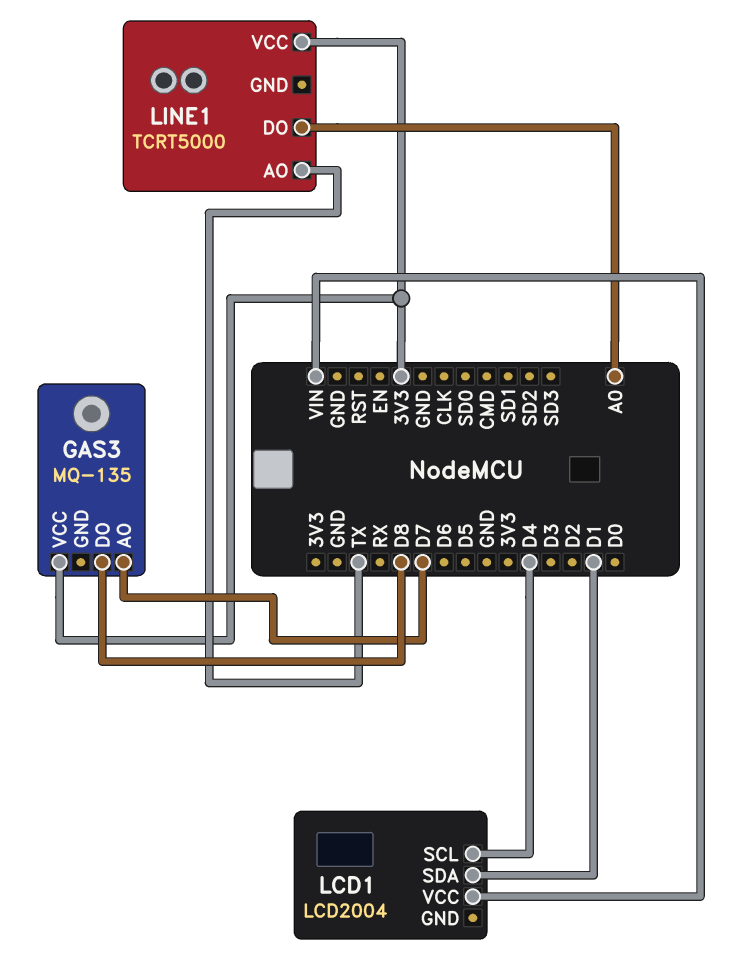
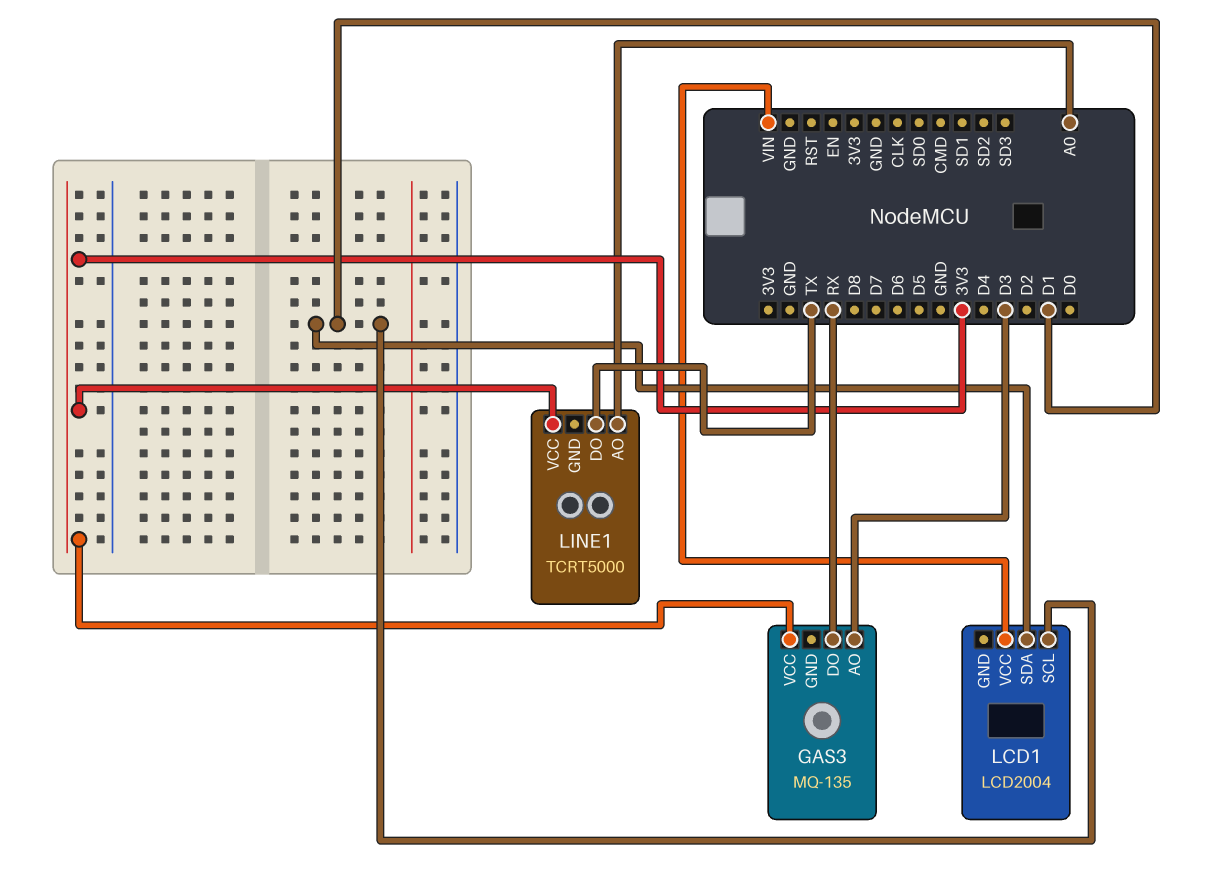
GAS3 pin AO: D7 -> D3
GAS3 pin DO: D8 -> RX
LCD1 pin SCL: D4 -> D1
LINE1 pin AO: TX -> A0
LINE1 pin DO: A0 -> TX

